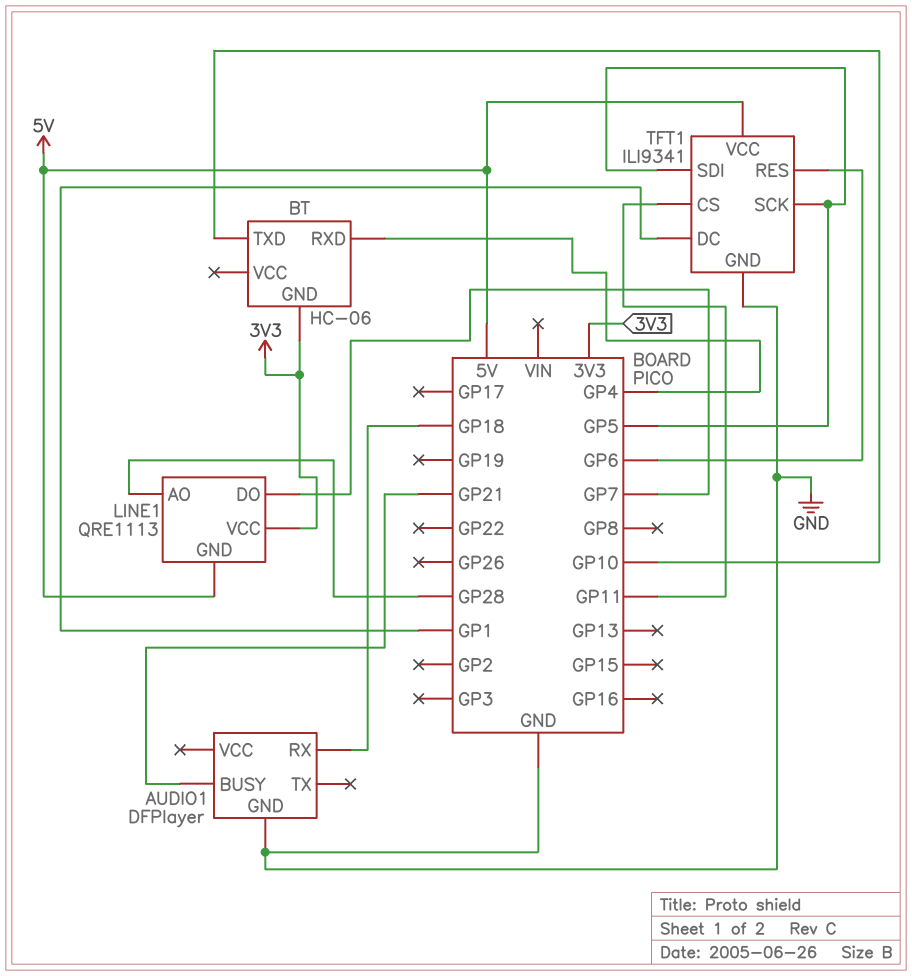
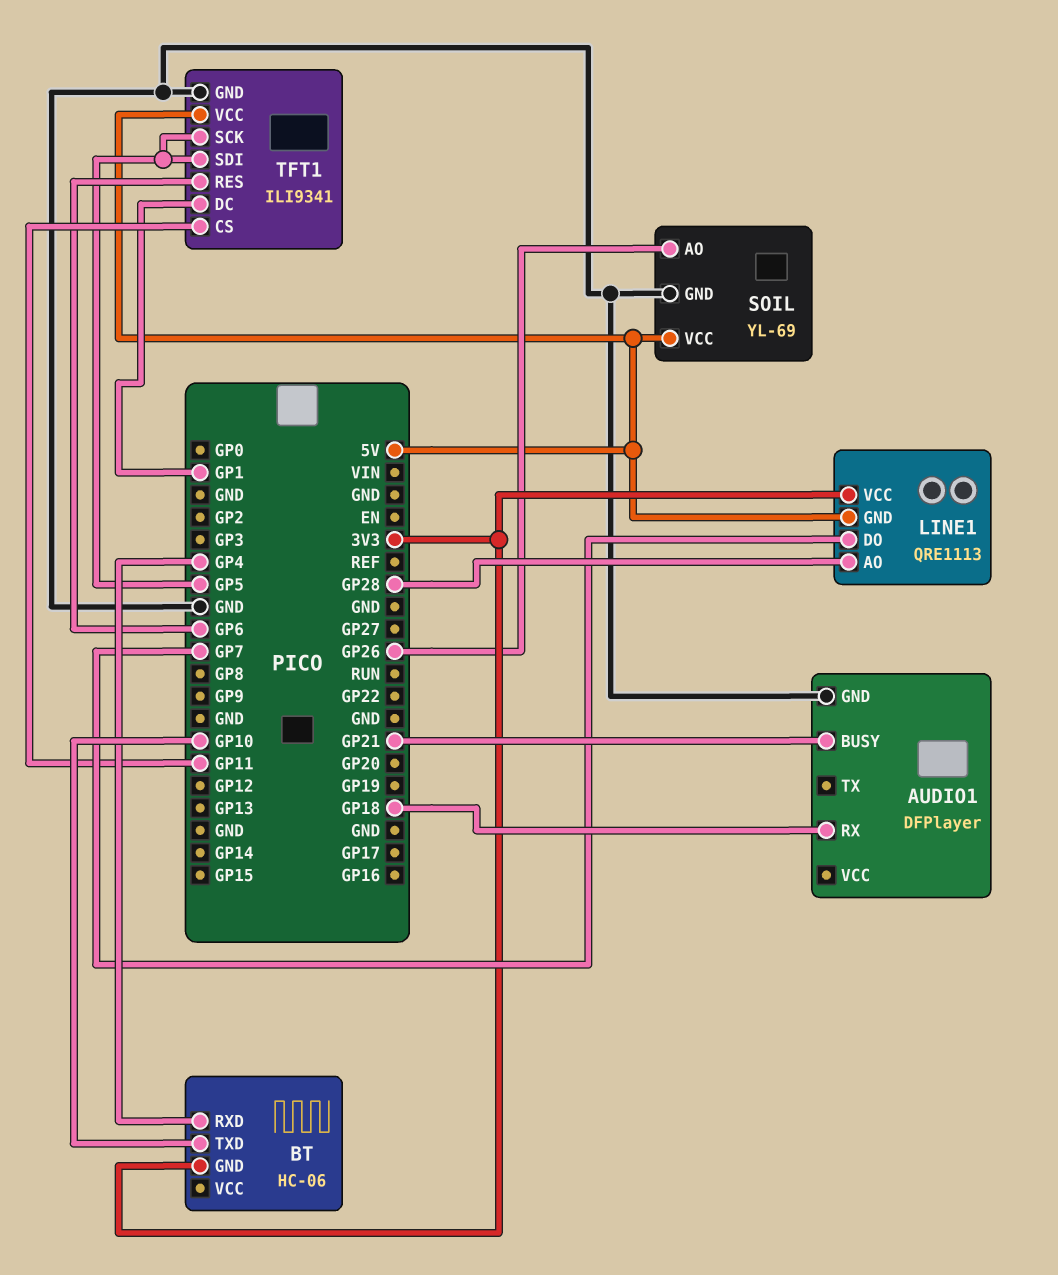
SOIL: none -> YL-69
SOIL pin AO: none -> GP26
SOIL pin GND: none -> GND
SOIL pin VCC: none -> 5V

